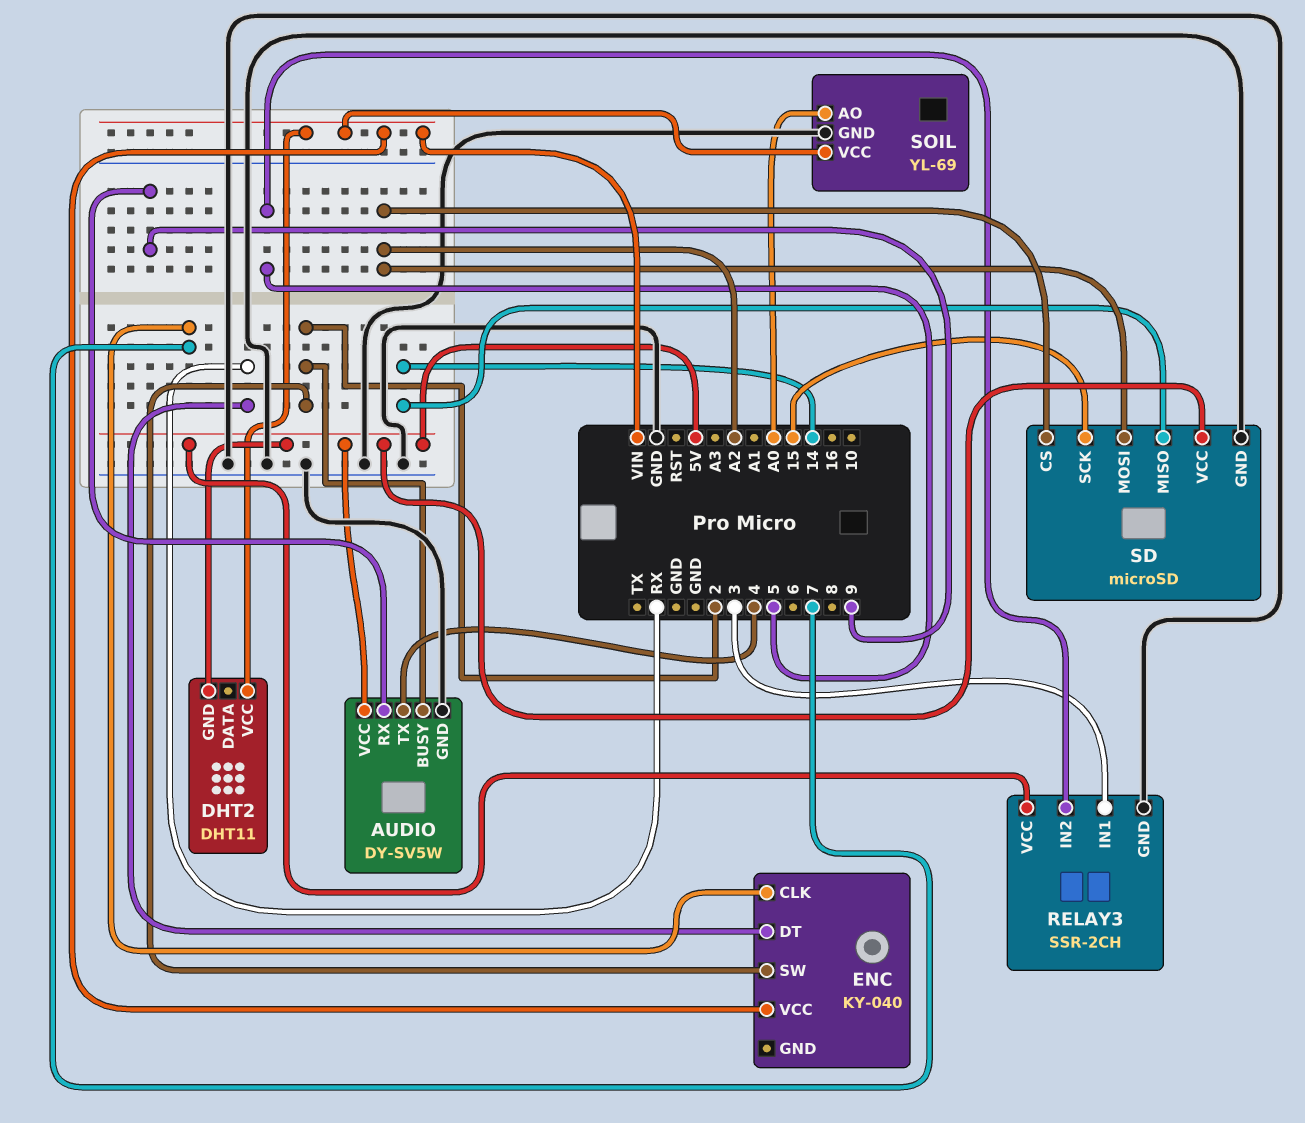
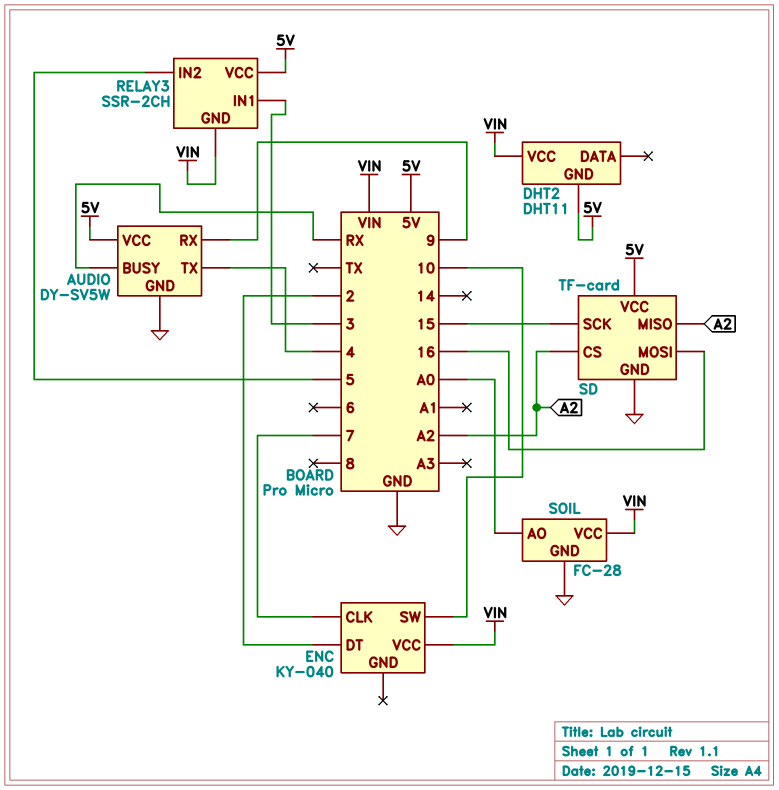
AUDIO pin BUSY: 2 -> RX
ENC pin DT: RX -> 2
ENC pin SW: 2 -> 10
RELAY3 pin GND: GND -> VIN
SD: microSD -> TF-card
SD pin MISO: 14 -> A2
SD pin MOSI: A2 -> 16
SOIL: YL-69 -> FC-28

